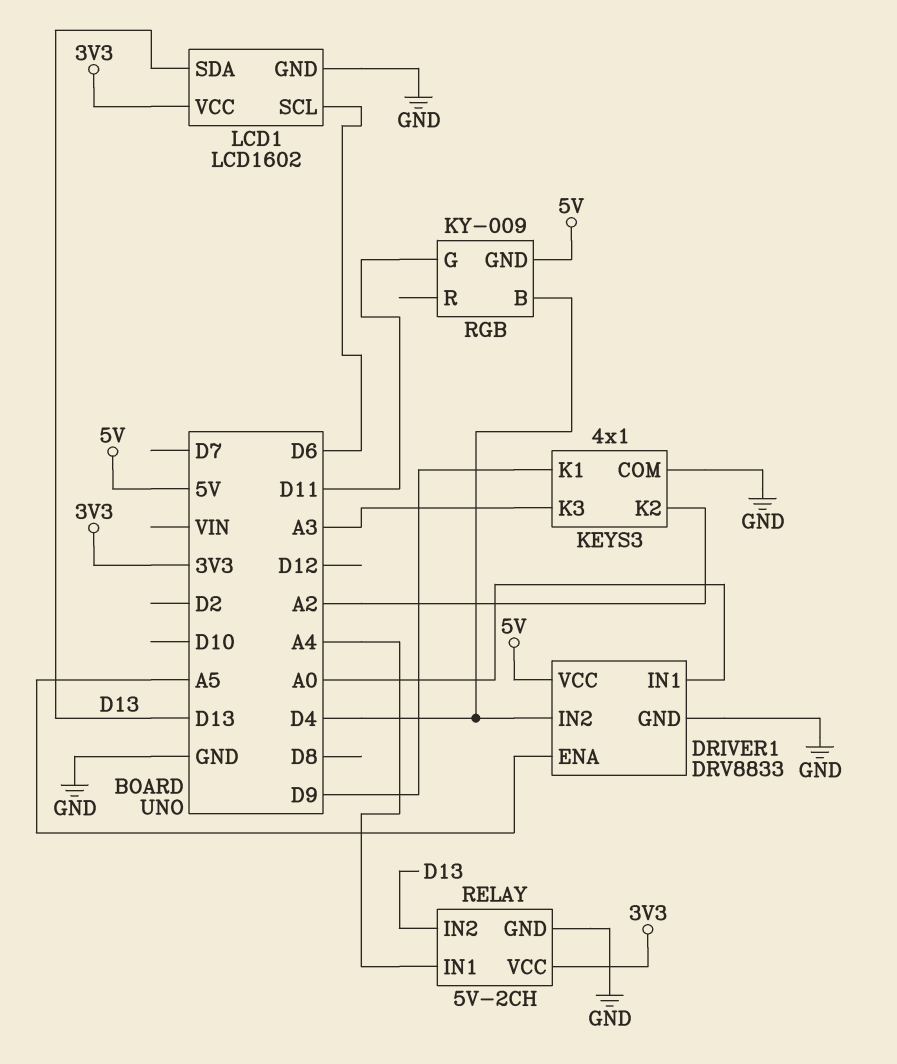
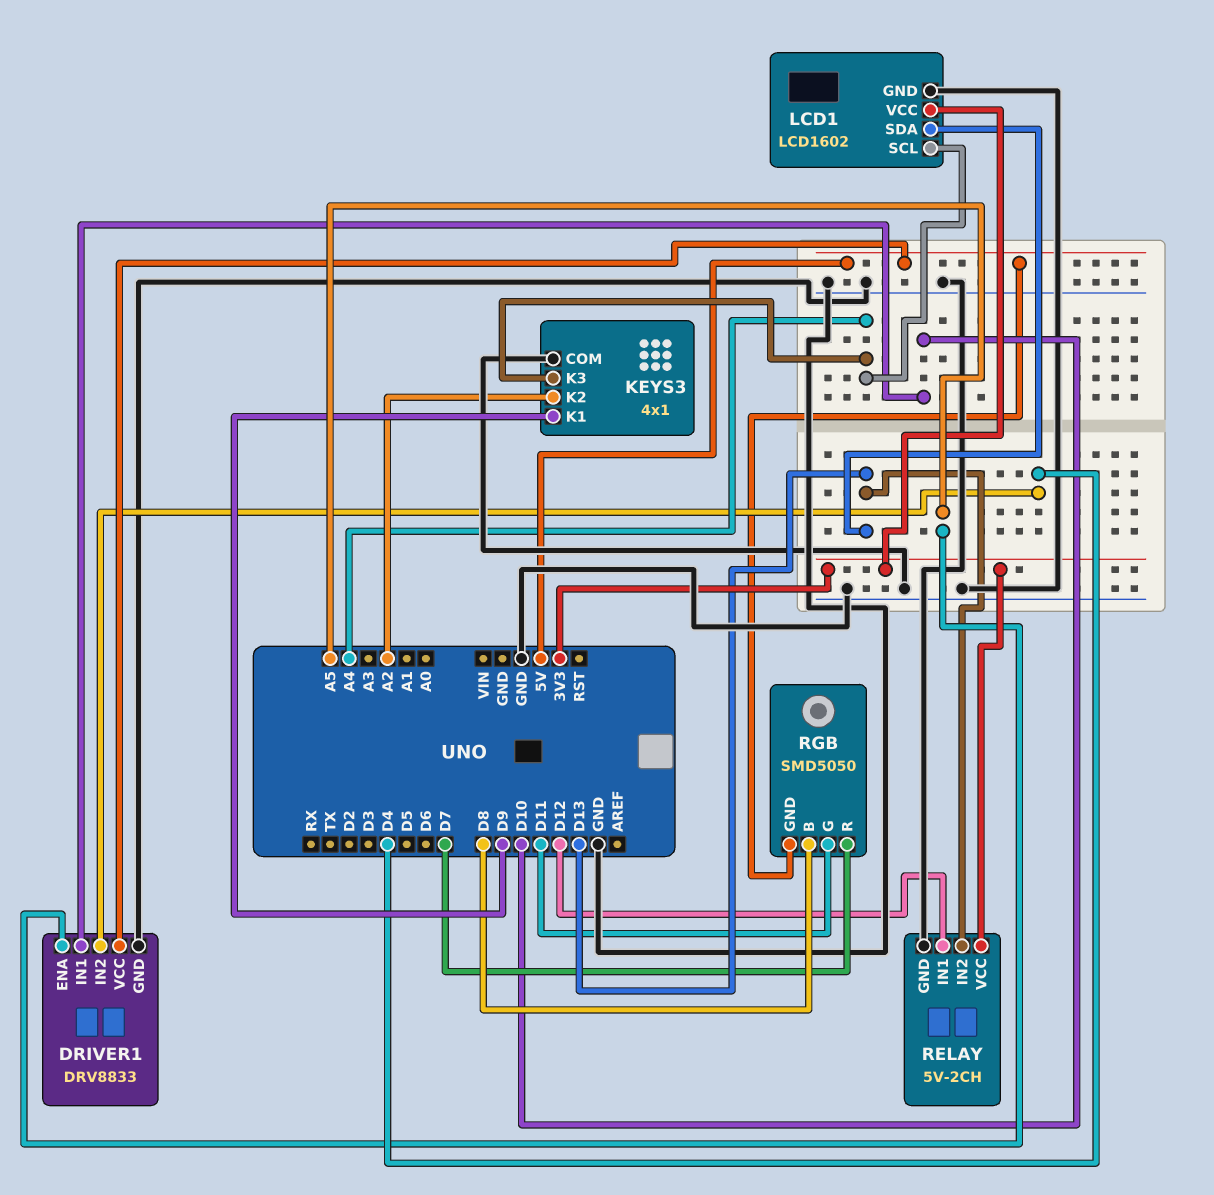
DRIVER1 pin IN1: A0 -> D10
KEYS3 pin K3: A3 -> A4
LCD1 pin SCL: D6 -> A4
RELAY pin IN1: A4 -> D12
RGB: KY-009 -> SMD5050
RGB pin B: D4 -> D8
RGB pin R: none -> D7

